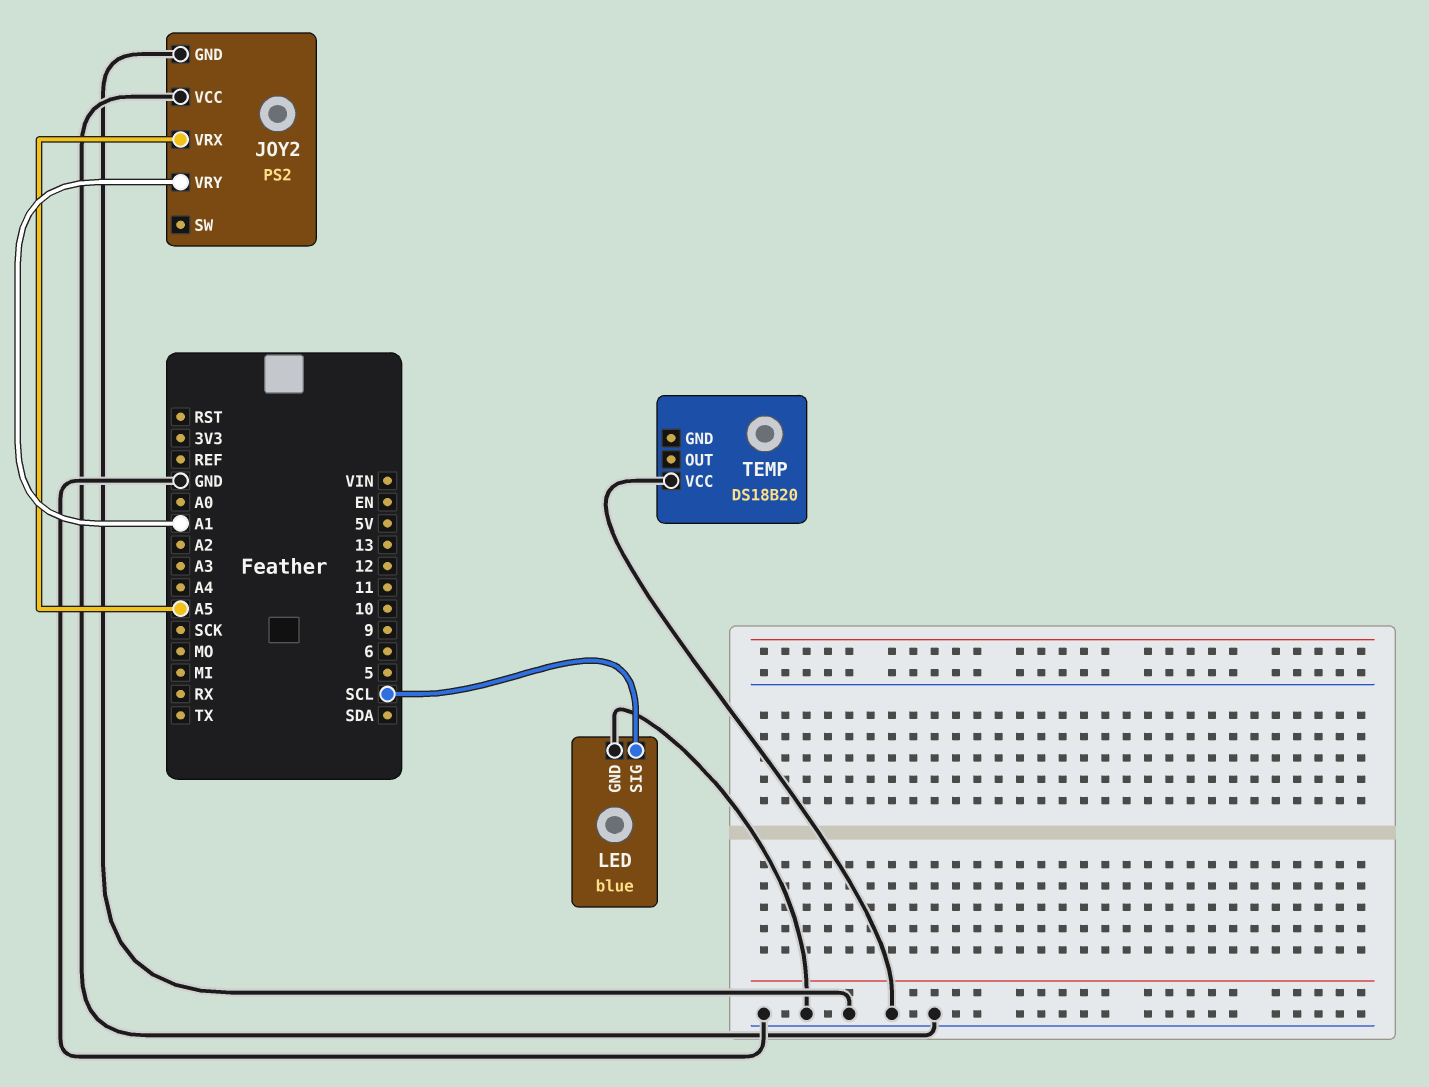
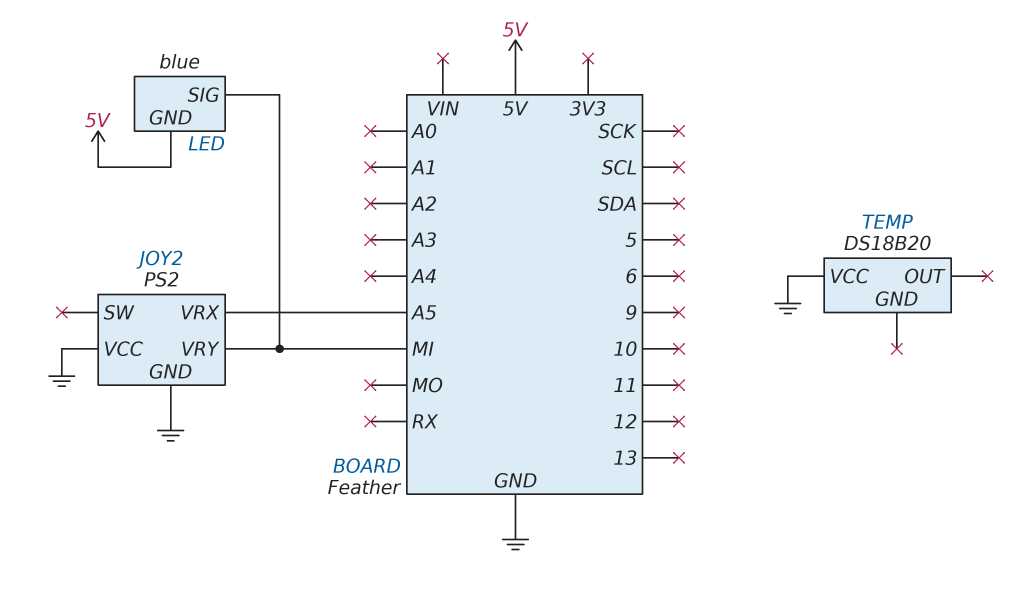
JOY2 pin VRY: A1 -> MI
LED pin GND: GND -> 5V
LED pin SIG: SCL -> MI

